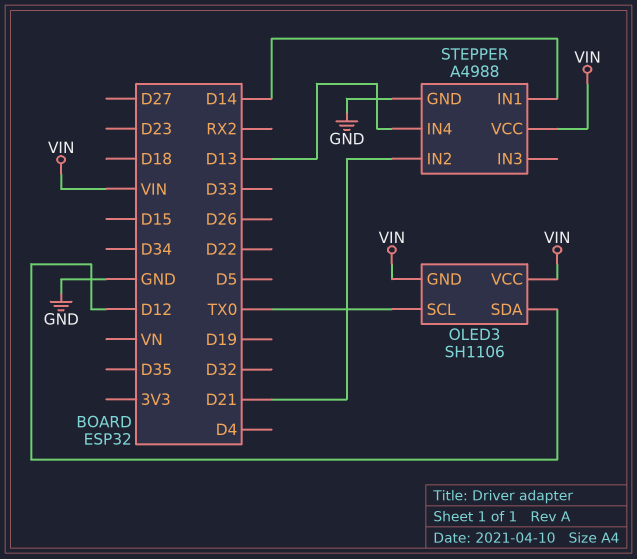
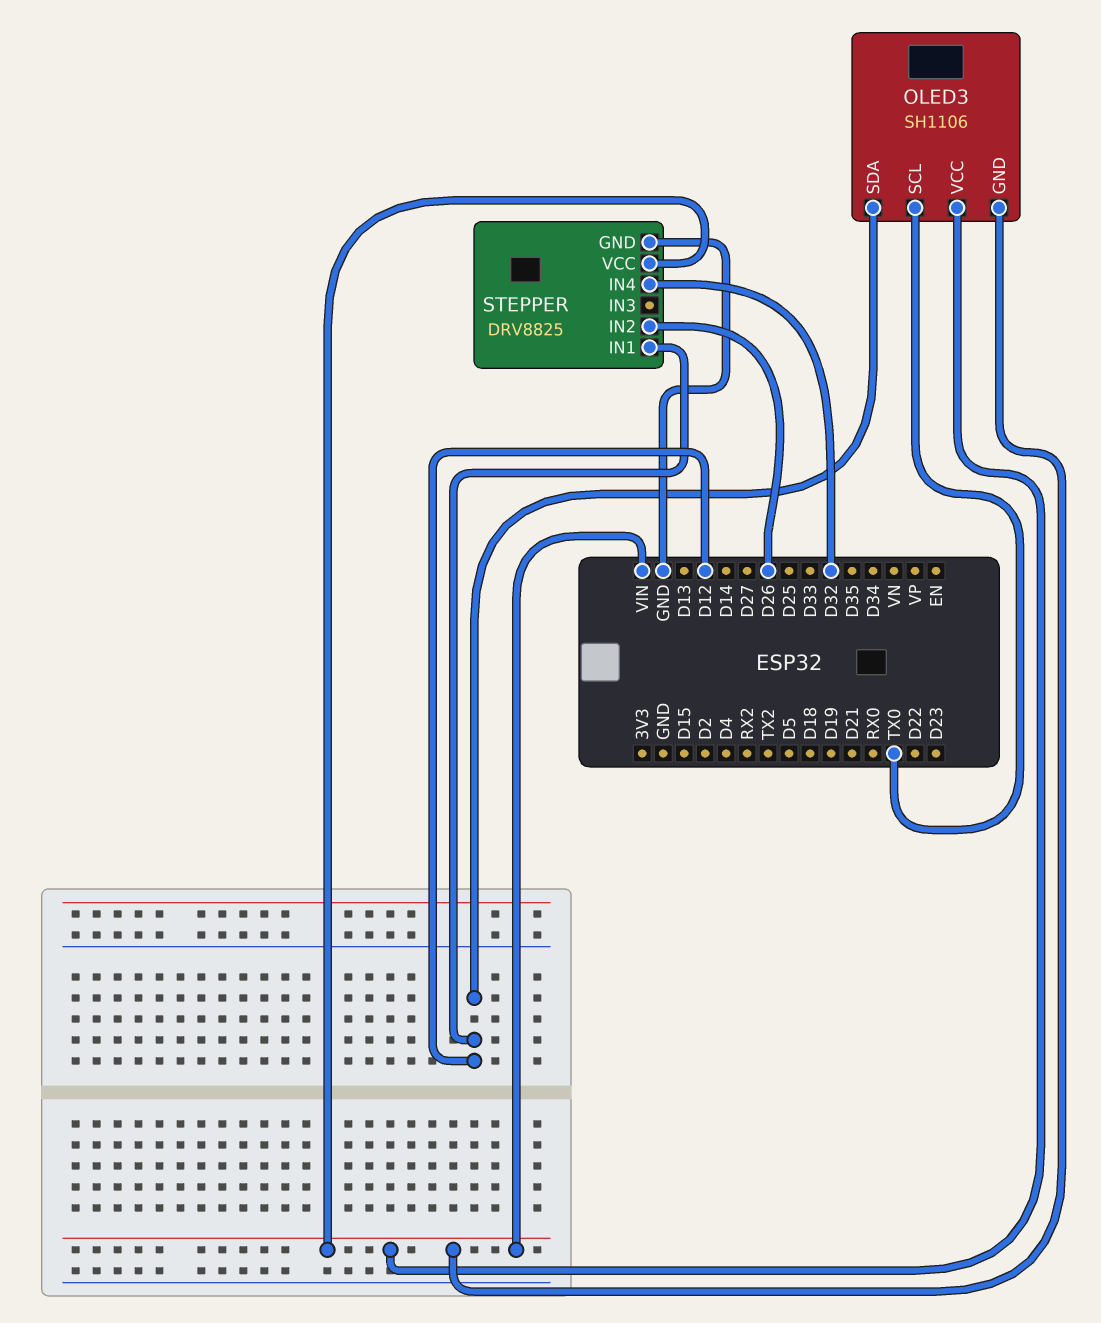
STEPPER: A4988 -> DRV8825
STEPPER pin IN1: D14 -> D12
STEPPER pin IN2: D21 -> D26
STEPPER pin IN4: D13 -> D32

